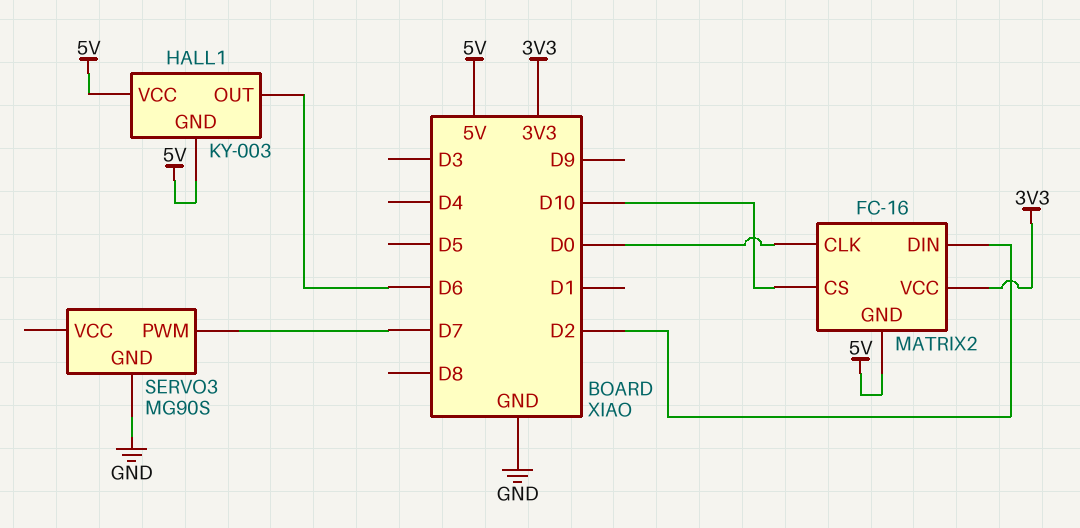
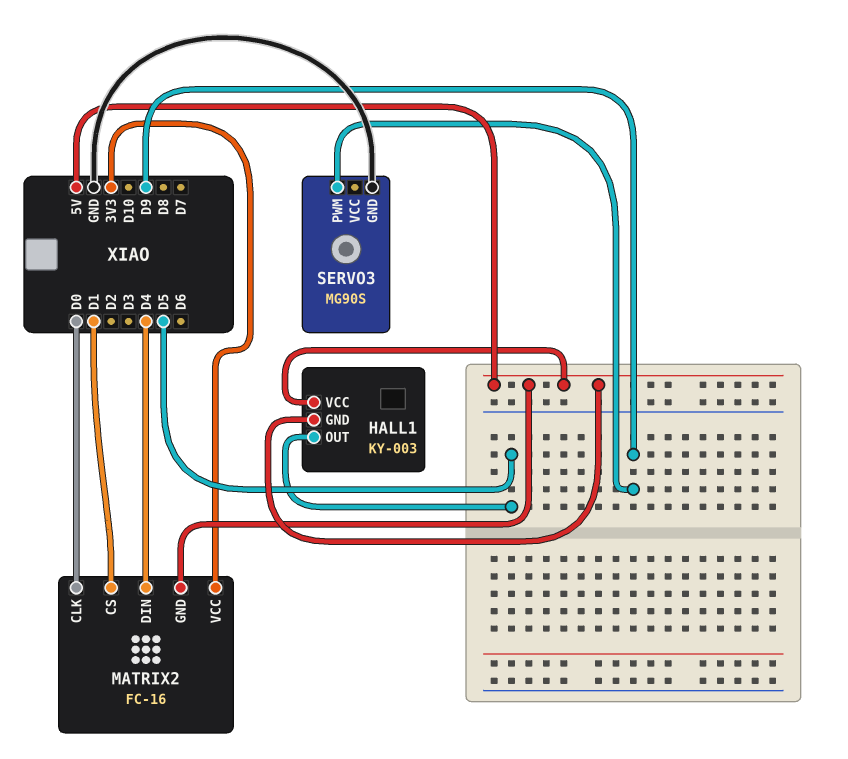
HALL1 pin OUT: D6 -> D5
MATRIX2 pin CS: D10 -> D1
MATRIX2 pin DIN: D2 -> D4
SERVO3 pin PWM: D7 -> D9

